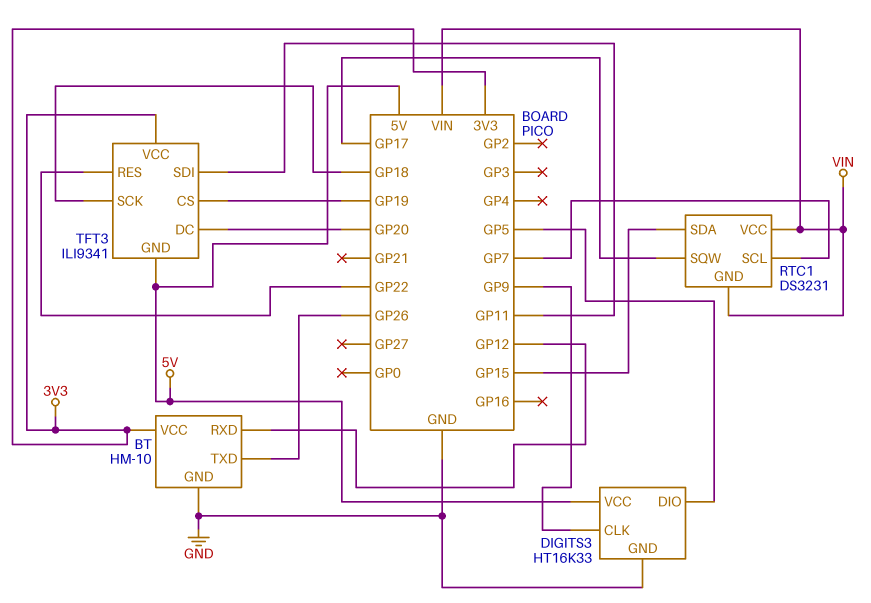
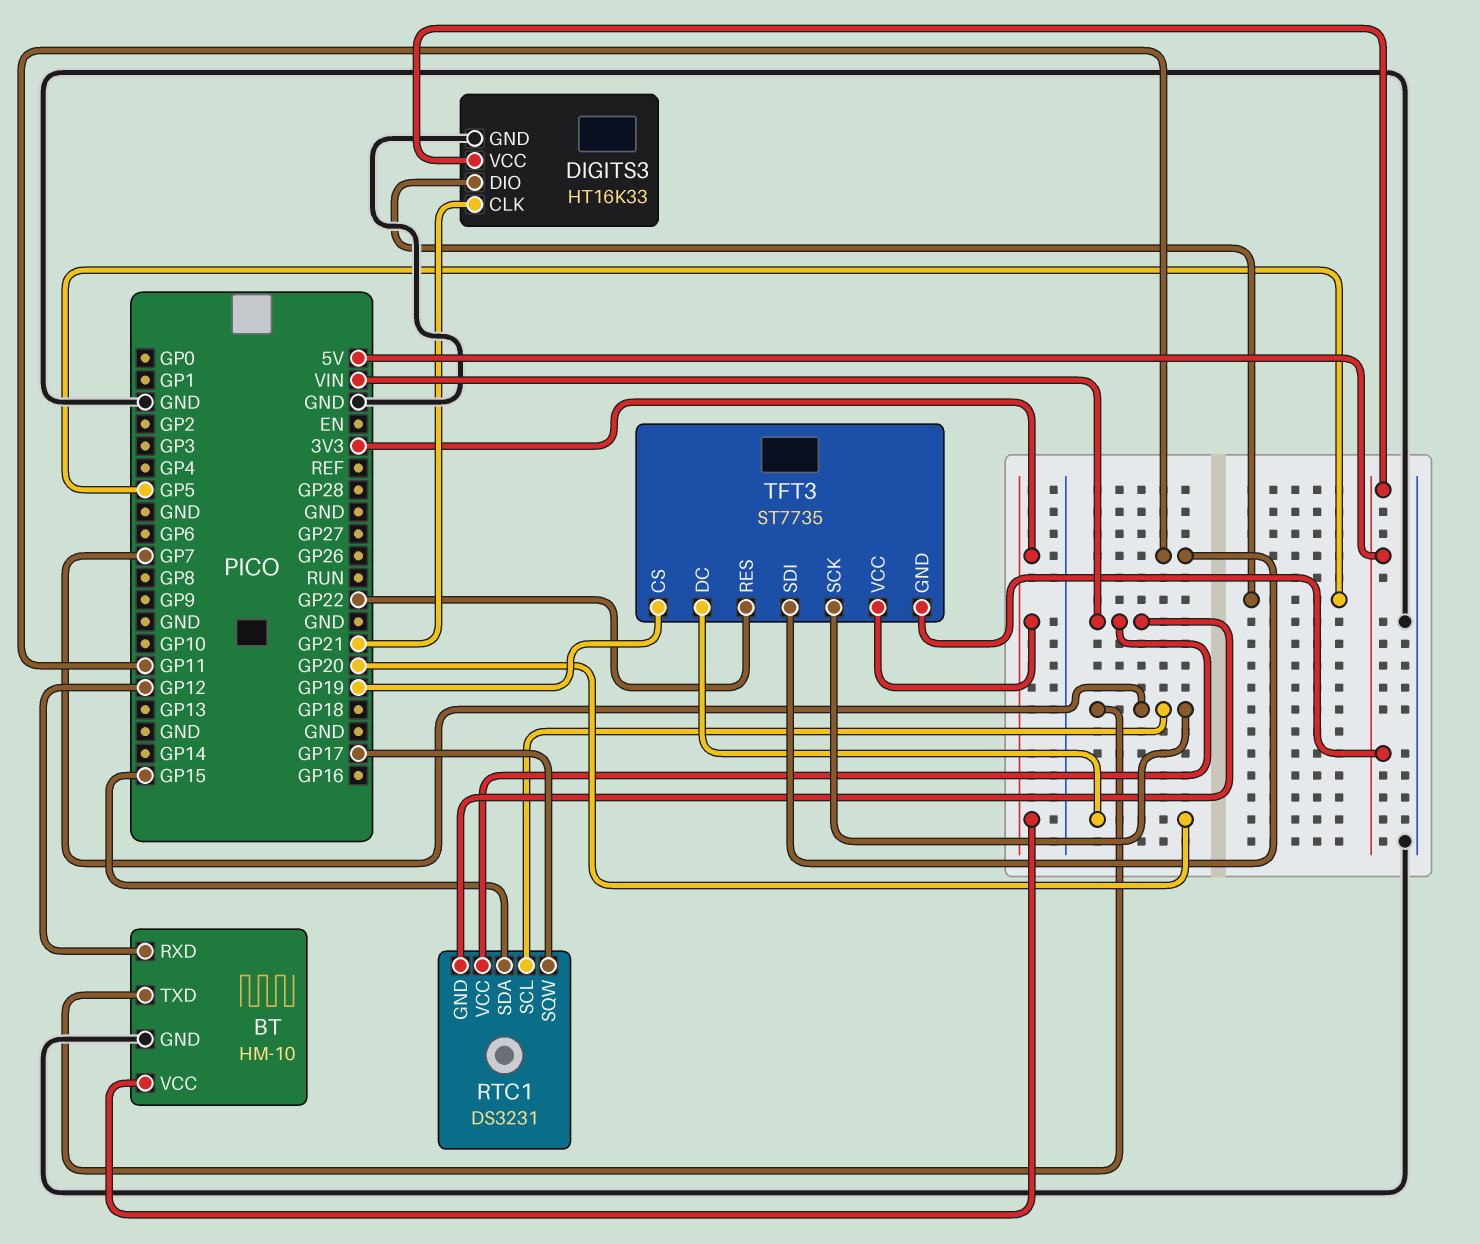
BT pin TXD: GP26 -> GP7
DIGITS3 pin CLK: GP9 -> GP21
TFT3: ILI9341 -> ST7735
TFT3 pin SCK: GP18 -> GP7

